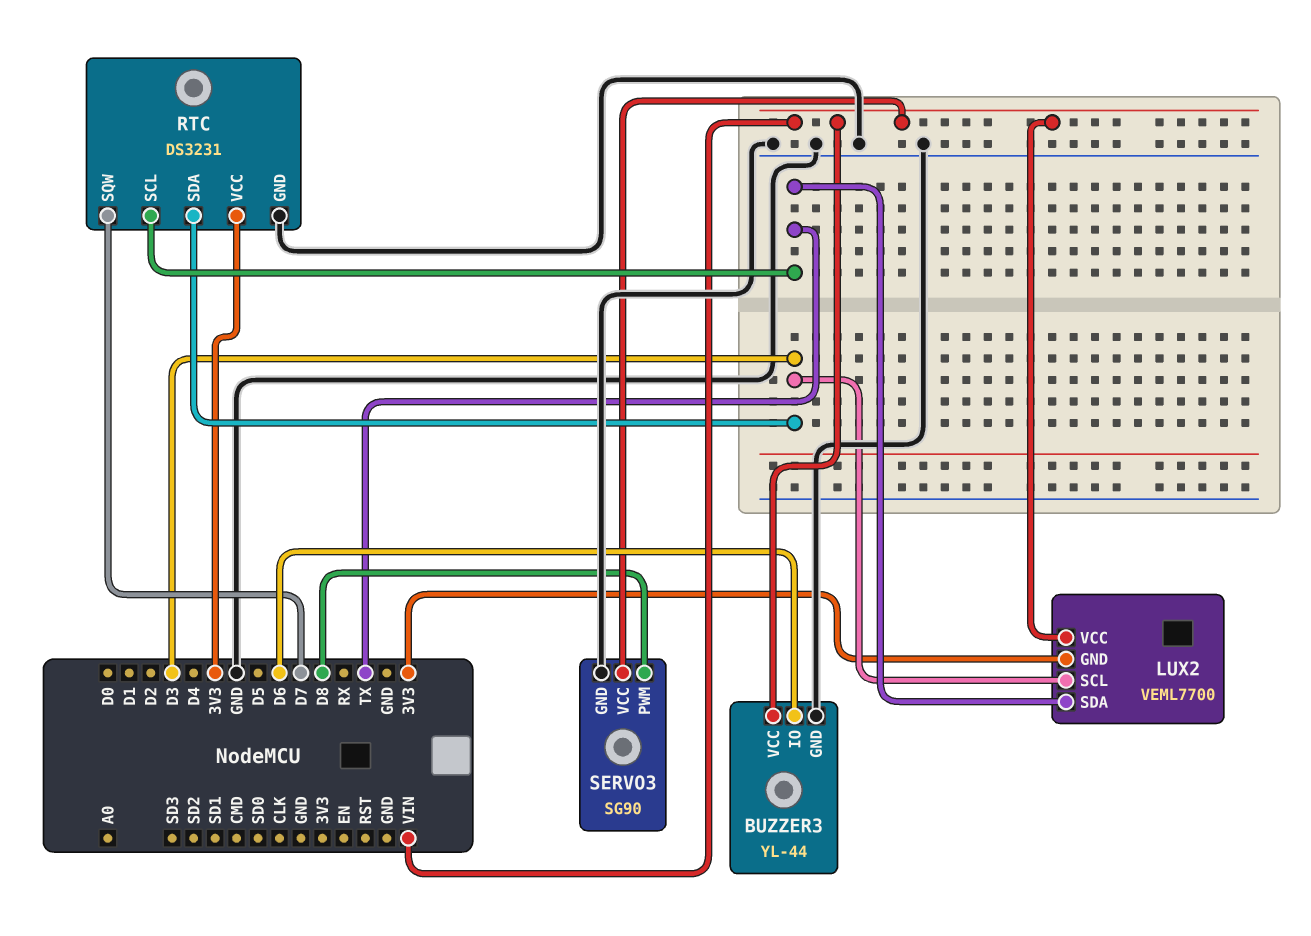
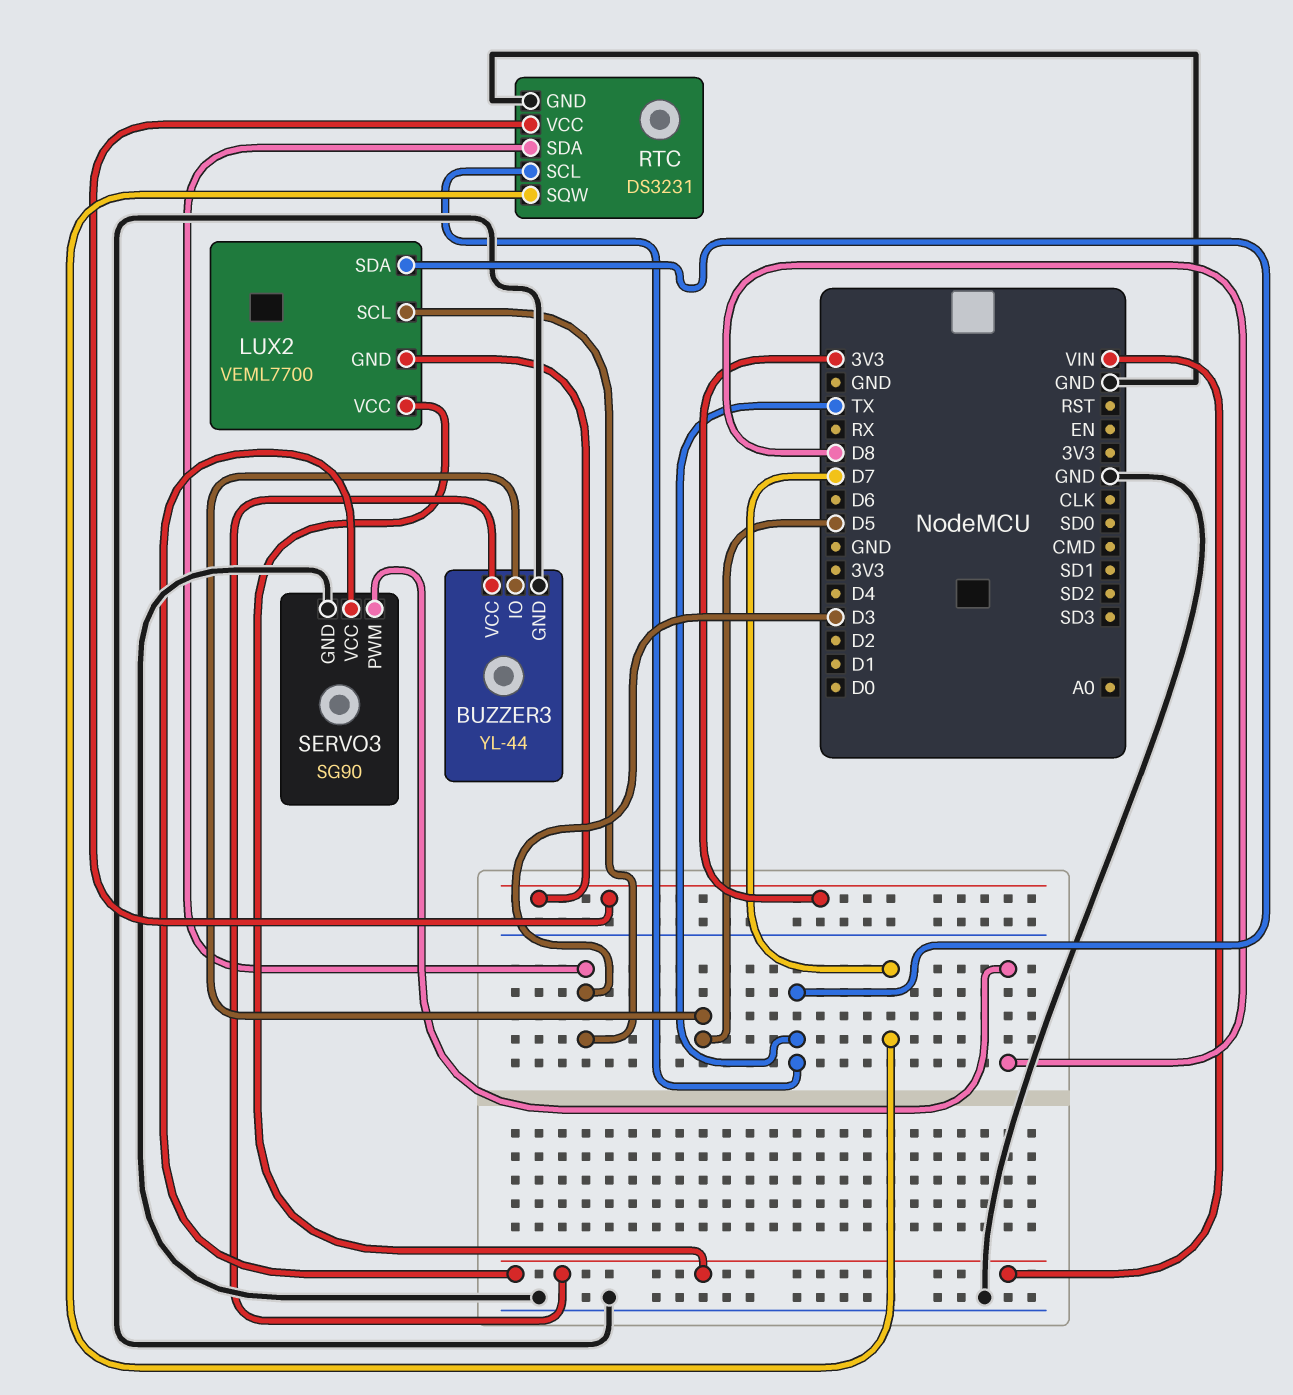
BUZZER3 pin IO: D6 -> D5

